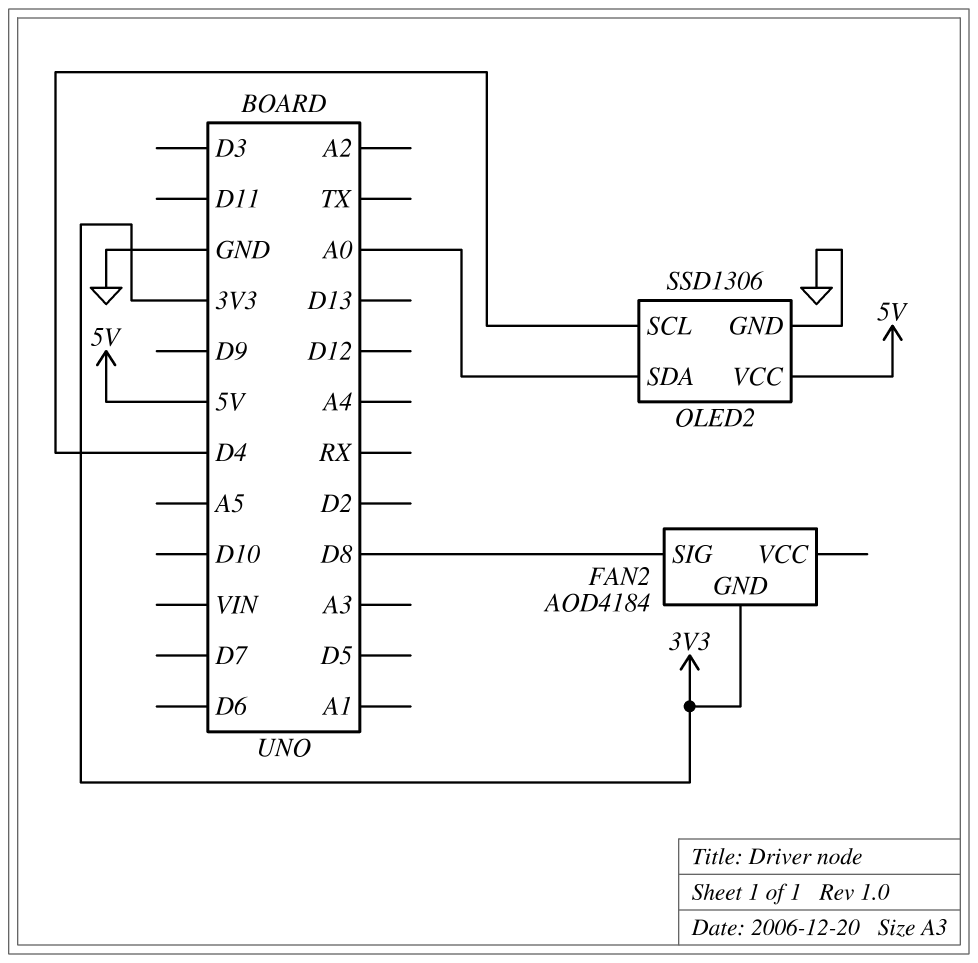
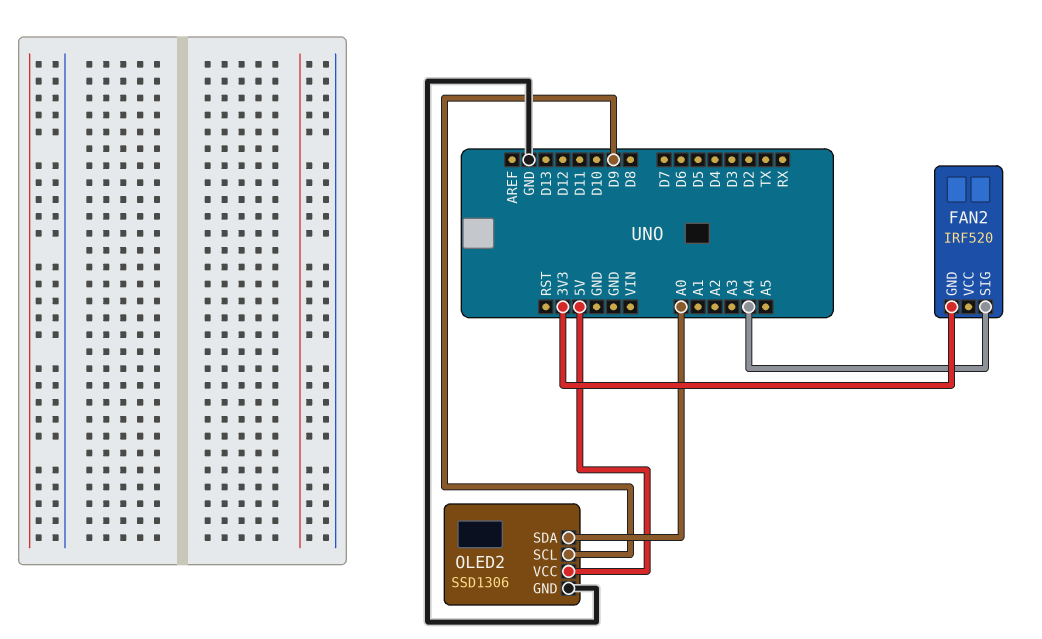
FAN2: AOD4184 -> IRF520
FAN2 pin SIG: D8 -> A4
OLED2 pin SCL: D4 -> D9

